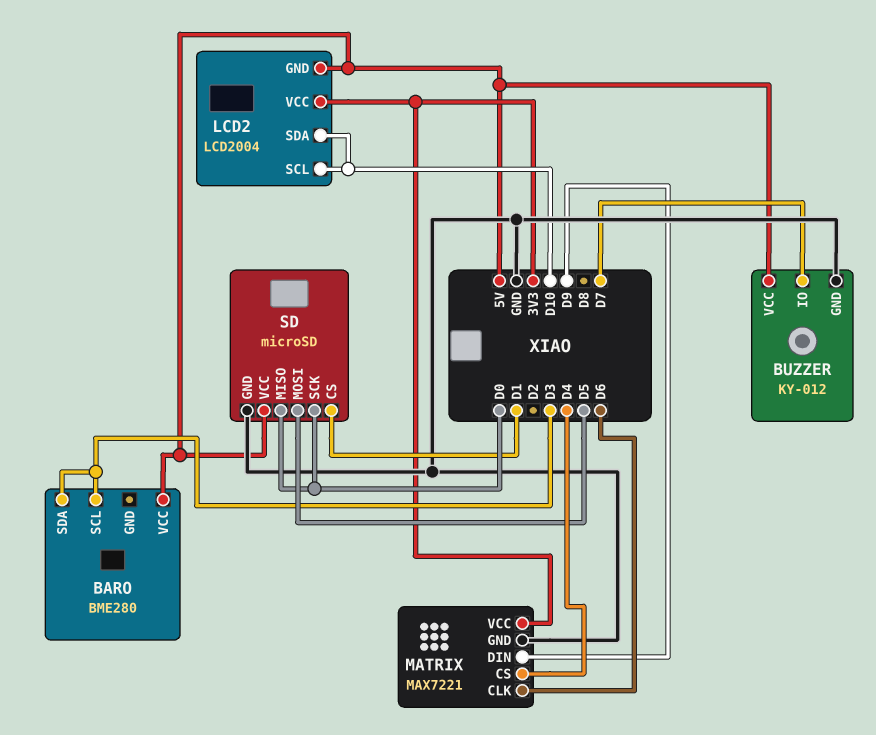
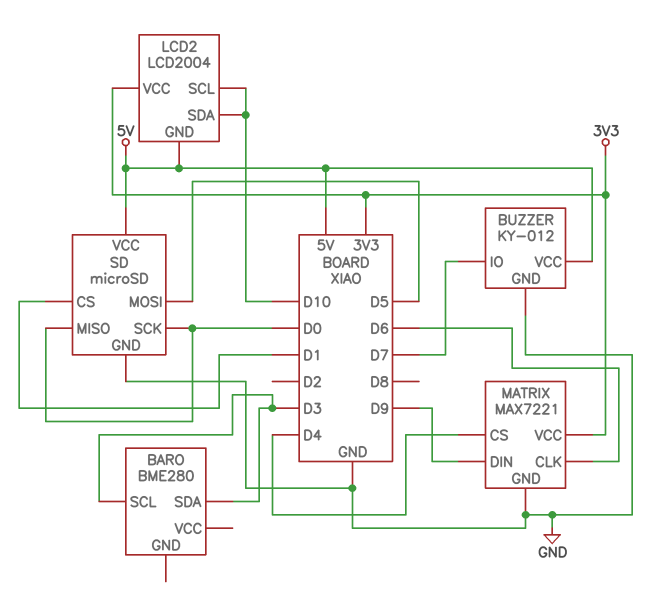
BARO pin VCC: 5V -> none

